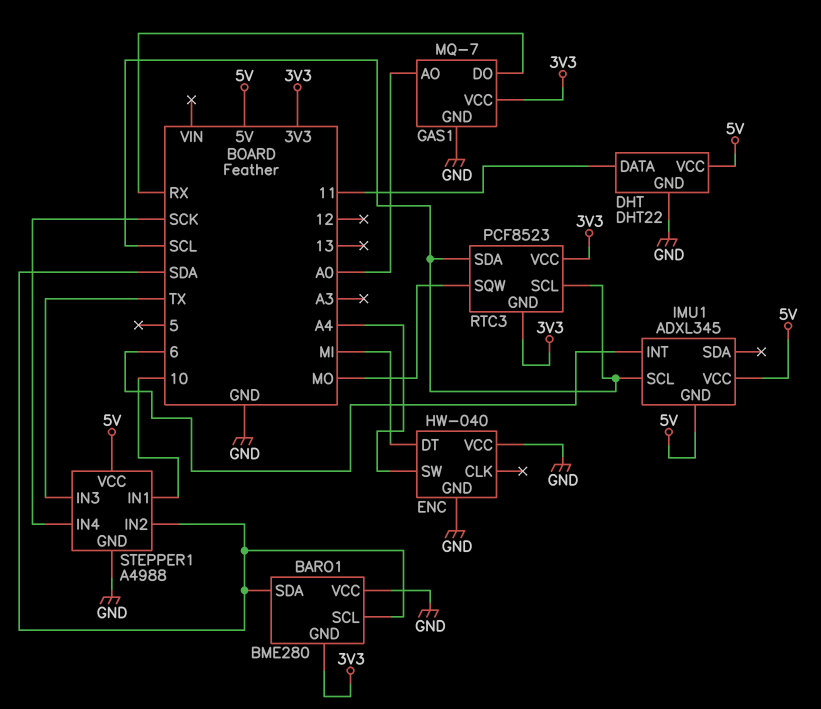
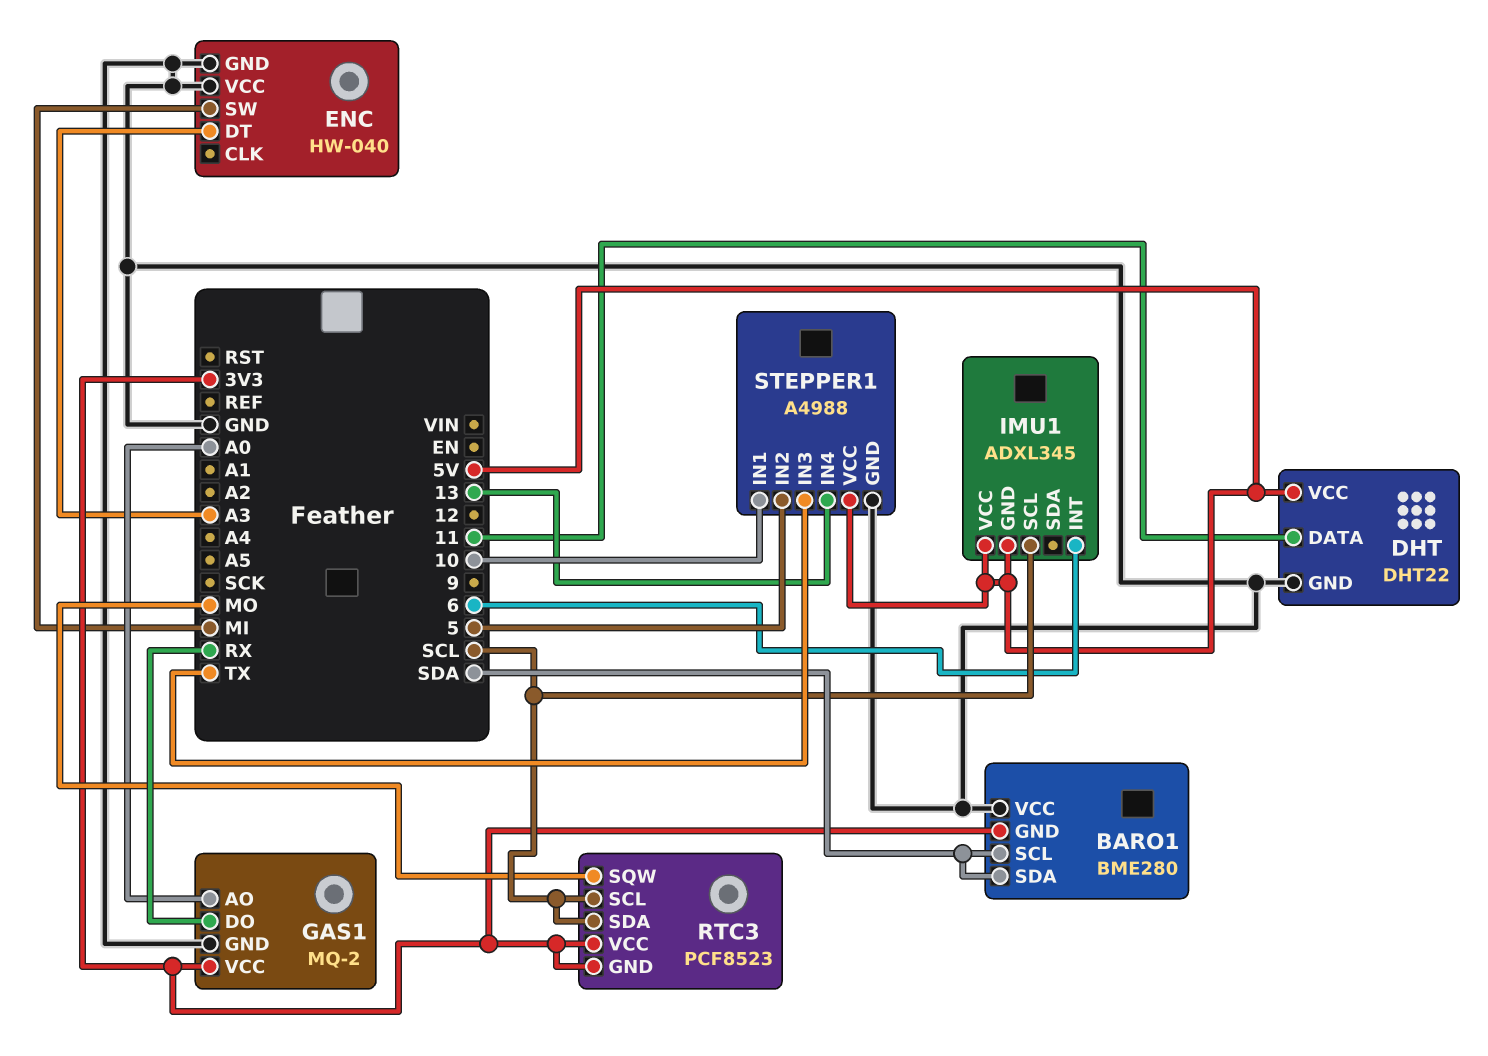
ENC pin DT: MI -> A3
ENC pin SW: A4 -> MI
GAS1: MQ-7 -> MQ-2
STEPPER1 pin IN2: SDA -> 5
STEPPER1 pin IN4: SCK -> 13

